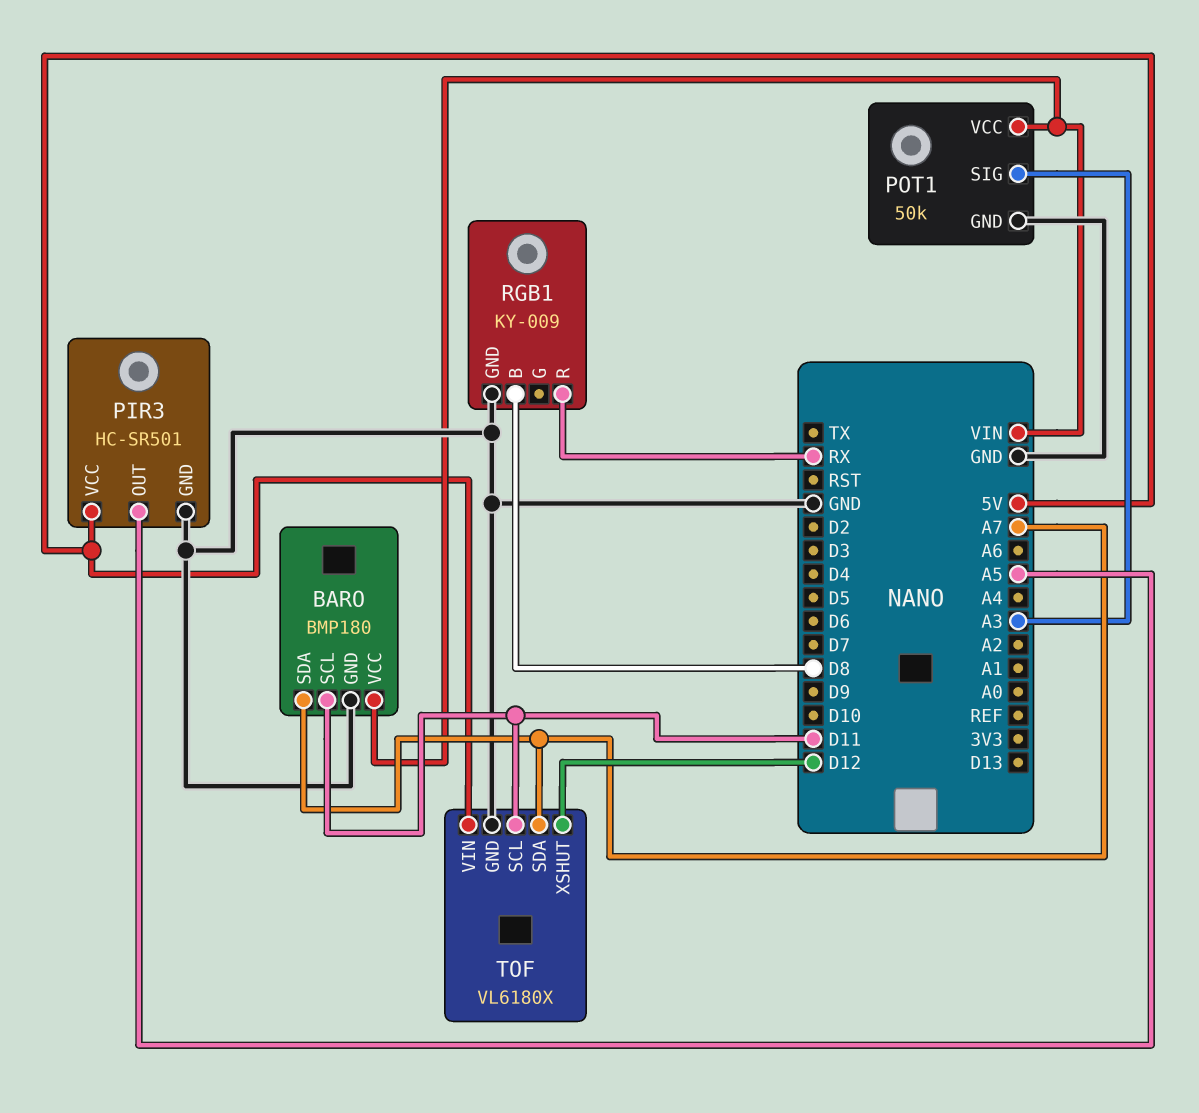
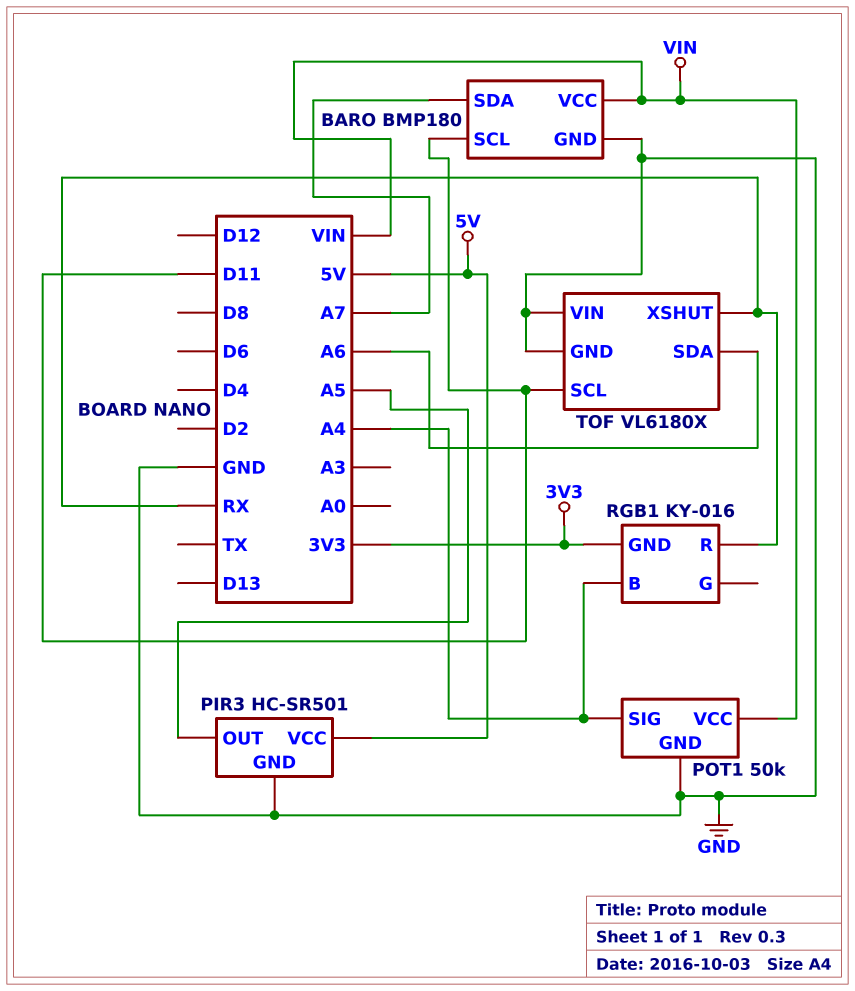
POT1 pin SIG: A3 -> A4
RGB1: KY-009 -> KY-016
RGB1 pin B: D8 -> A4
RGB1 pin GND: GND -> 3V3
TOF pin SDA: A7 -> A6
TOF pin VIN: 5V -> GND
TOF pin XSHUT: D12 -> RX

